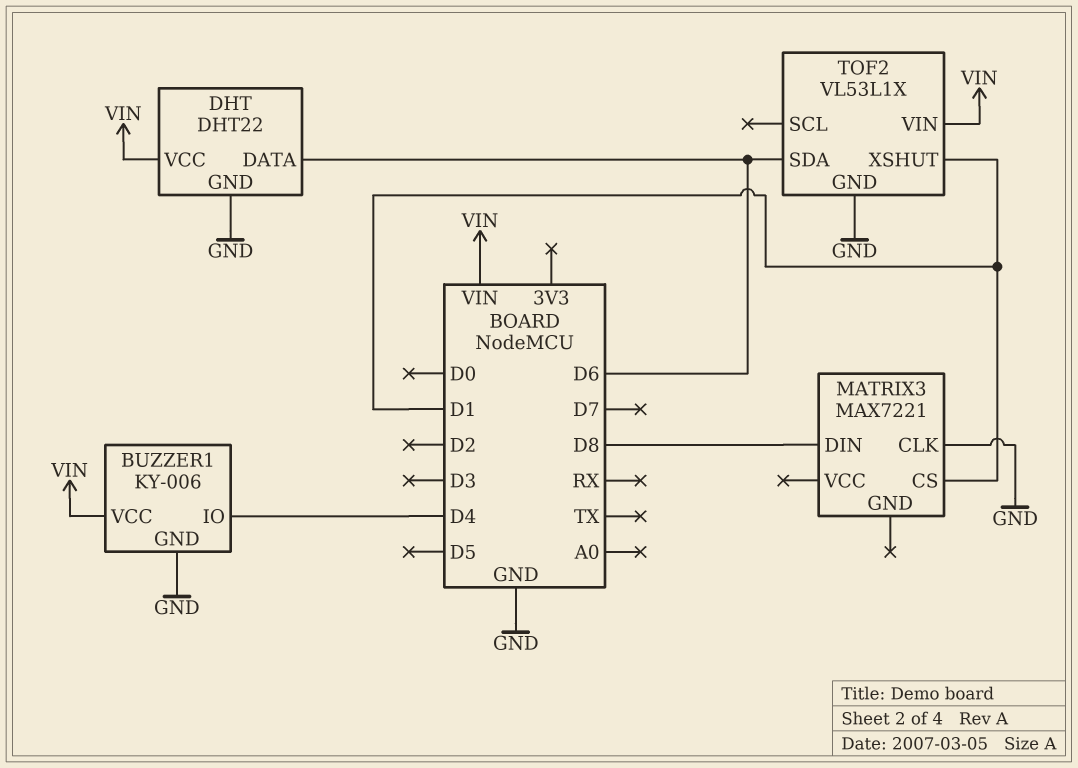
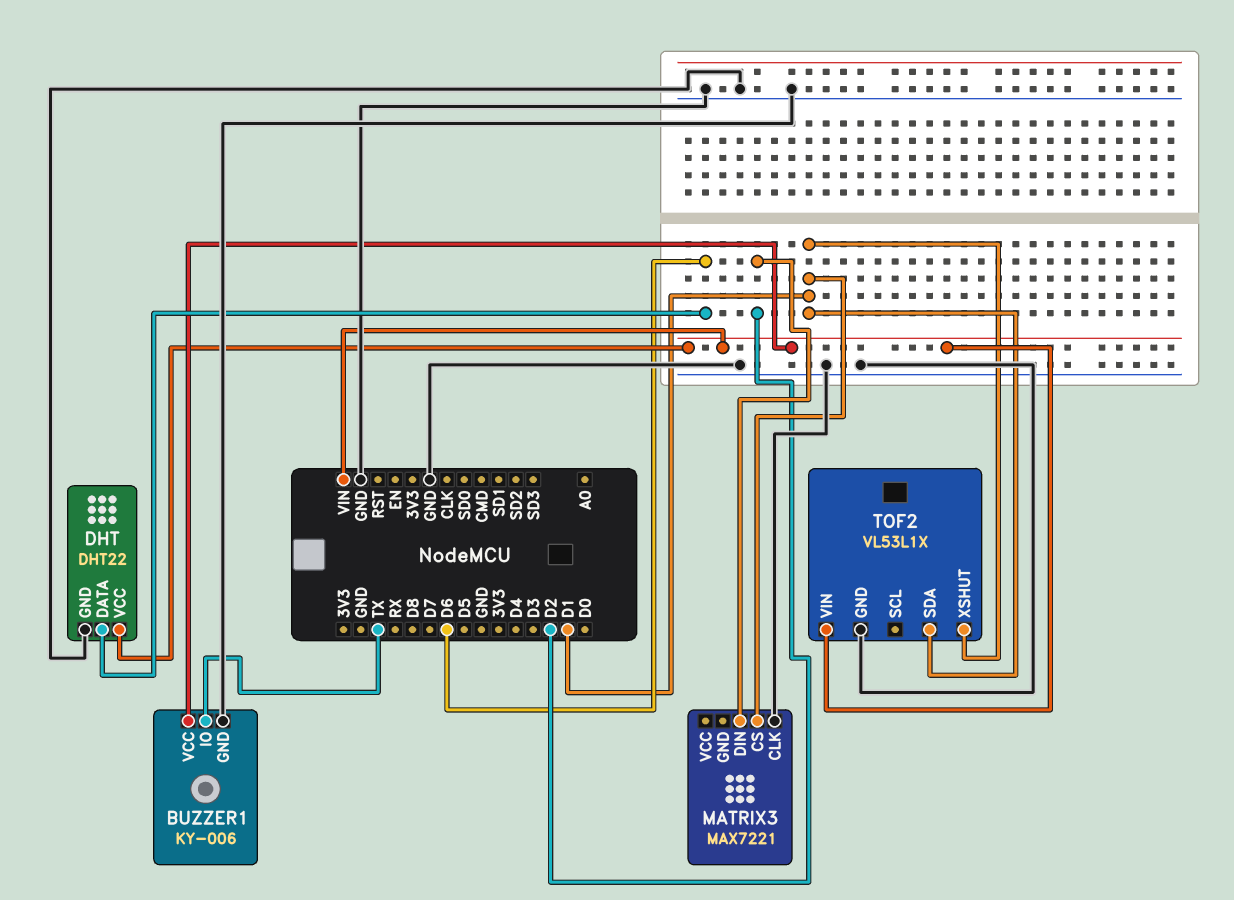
BUZZER1 pin IO: D4 -> TX
MATRIX3 pin DIN: D8 -> D2
TOF2 pin SDA: D6 -> D1

